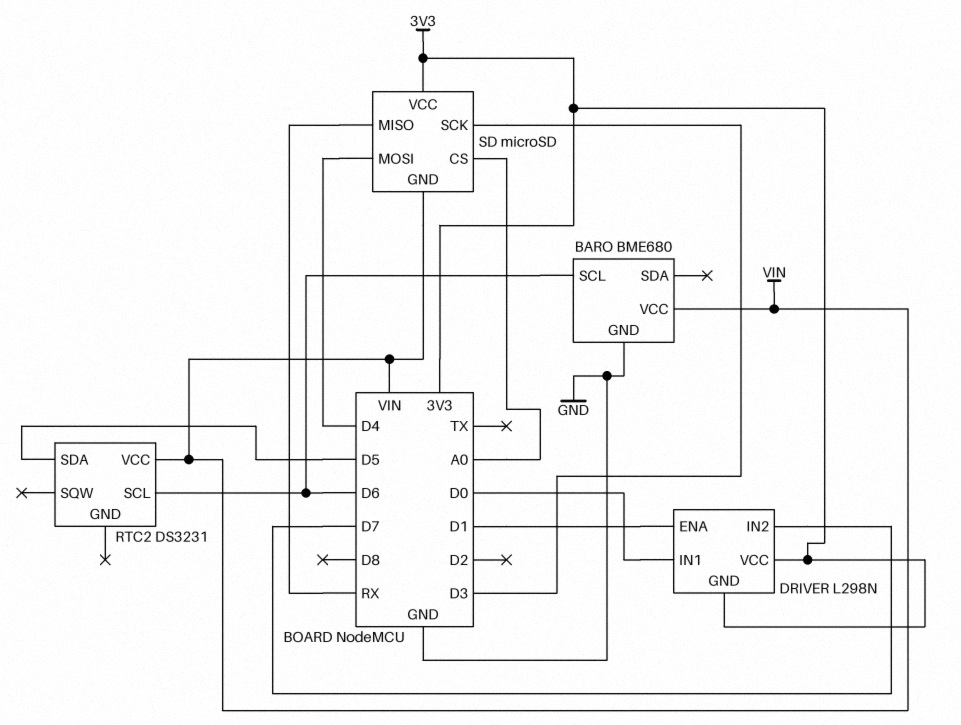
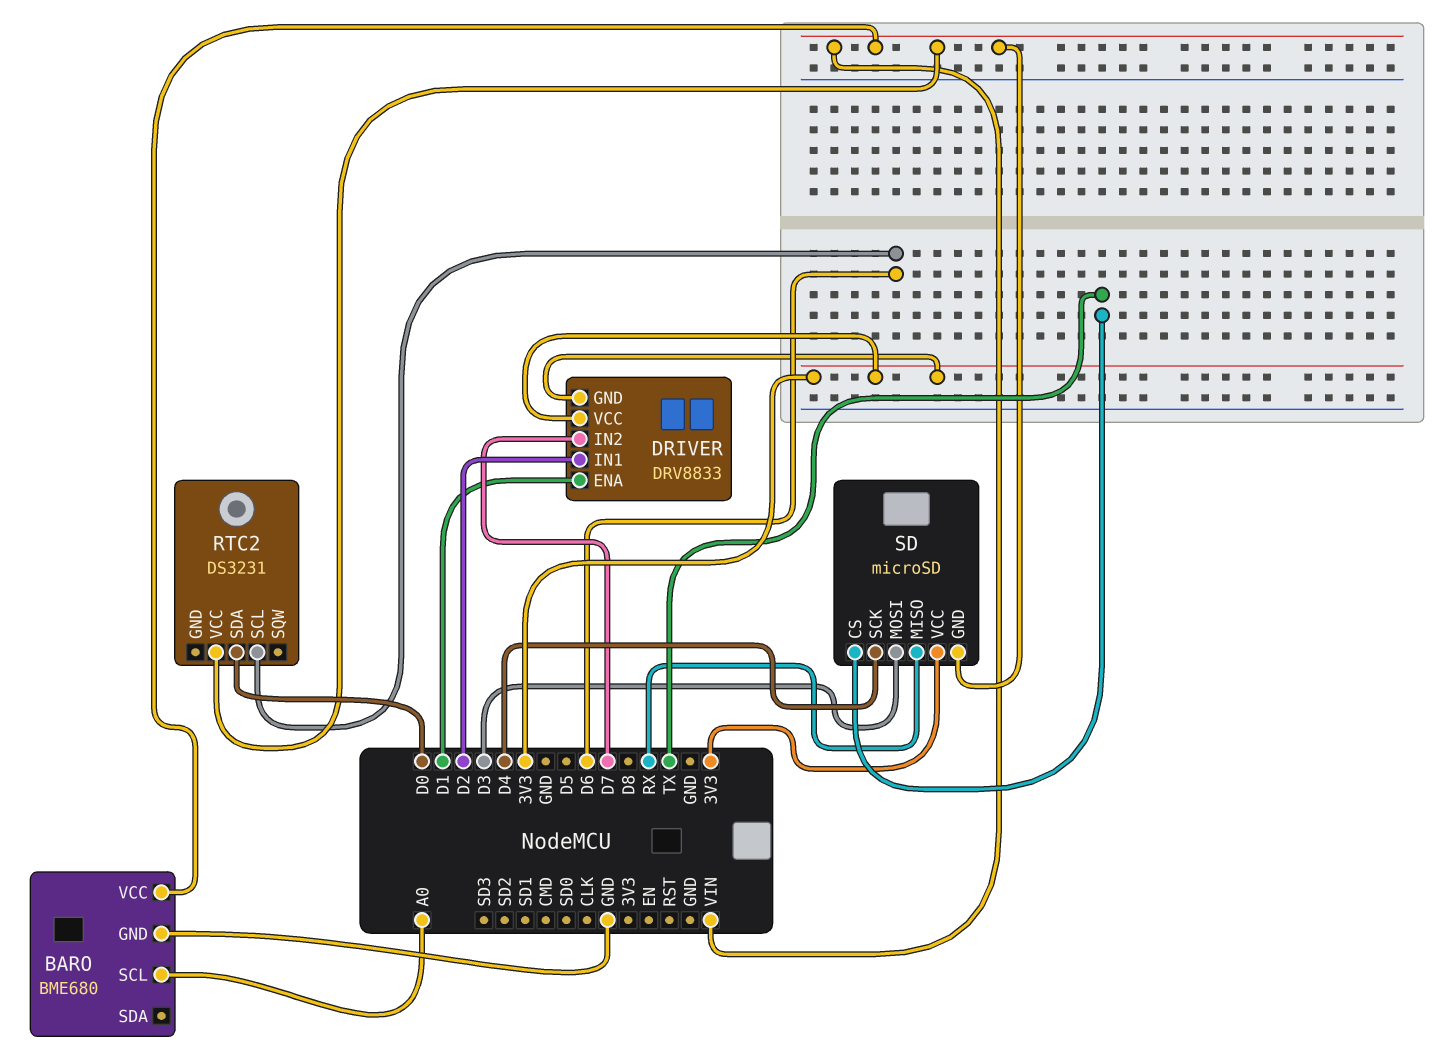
BARO pin SCL: D6 -> A0
DRIVER: L298N -> DRV8833
DRIVER pin IN1: D0 -> D2
RTC2 pin SDA: D5 -> D0
SD pin CS: A0 -> TX
SD pin MOSI: D4 -> D3
SD pin SCK: D3 -> D4

